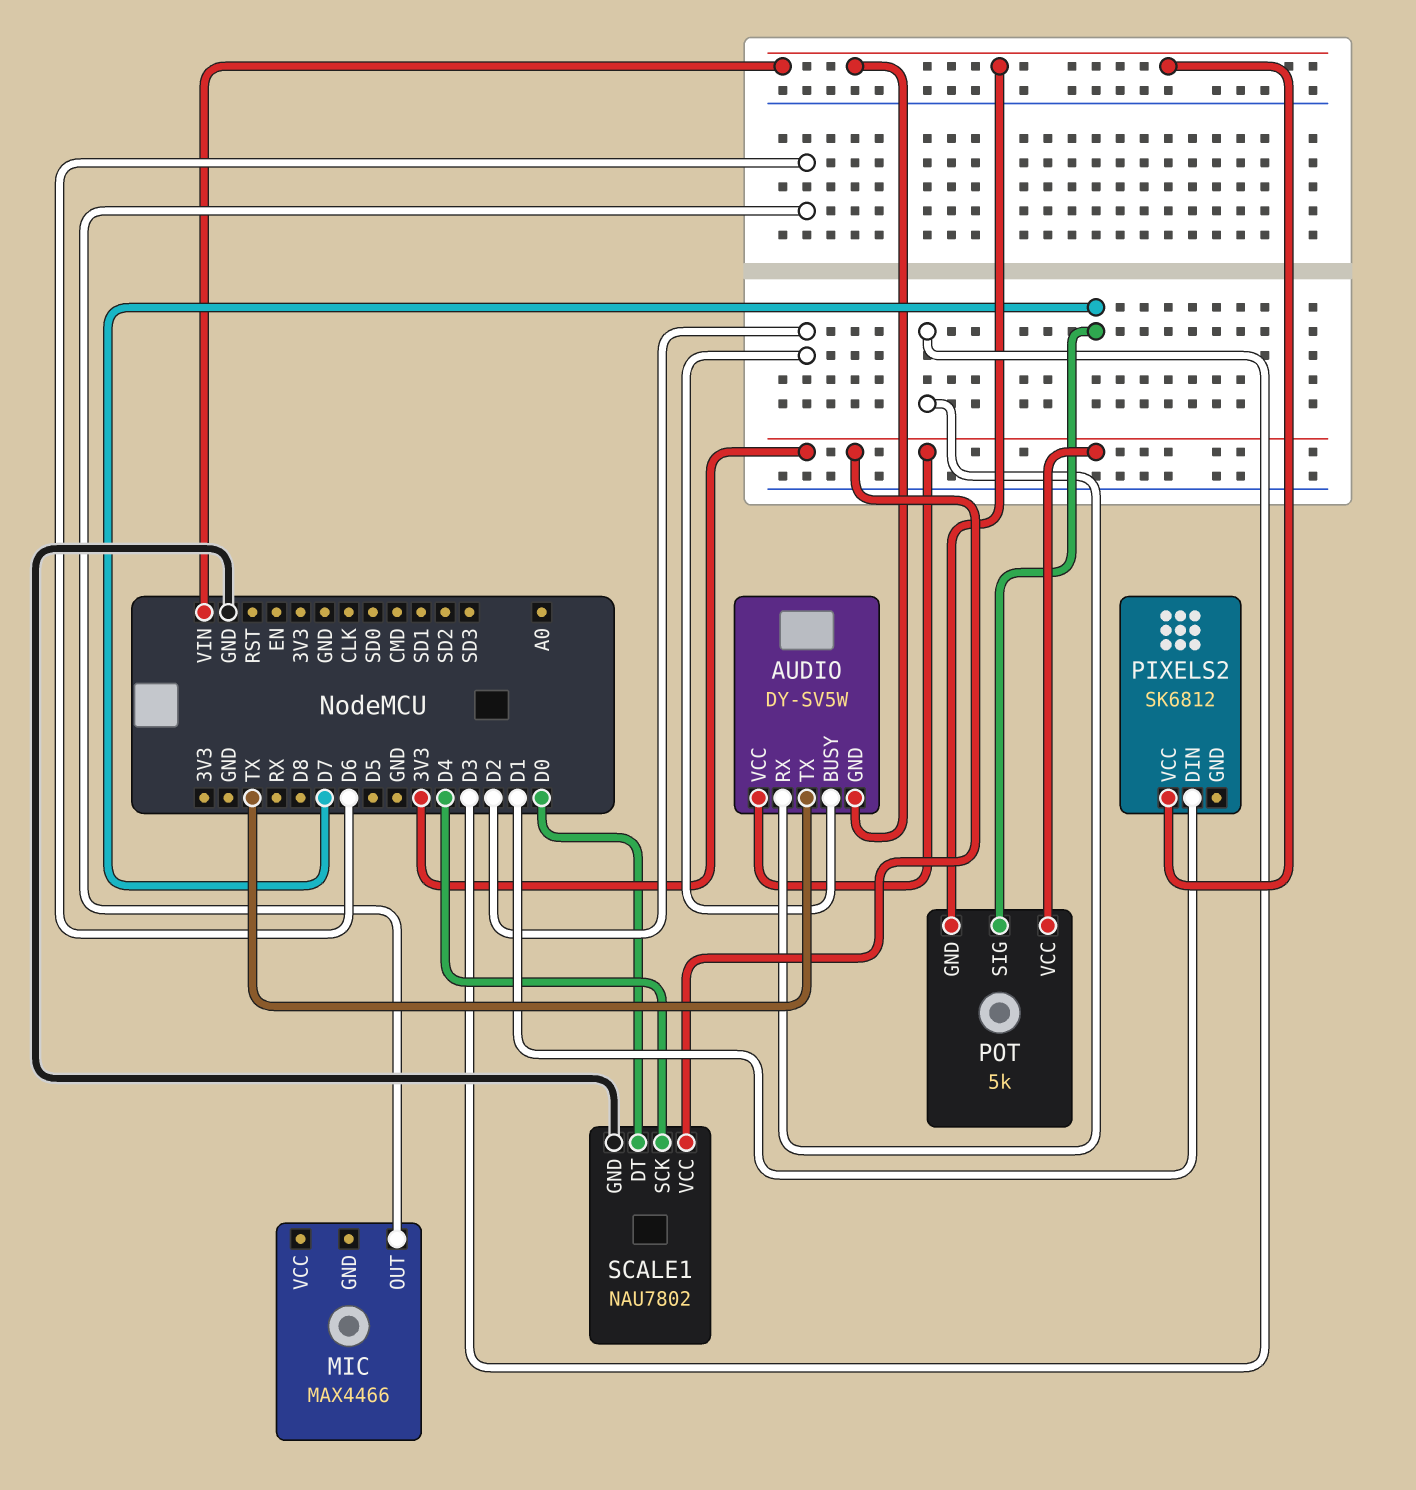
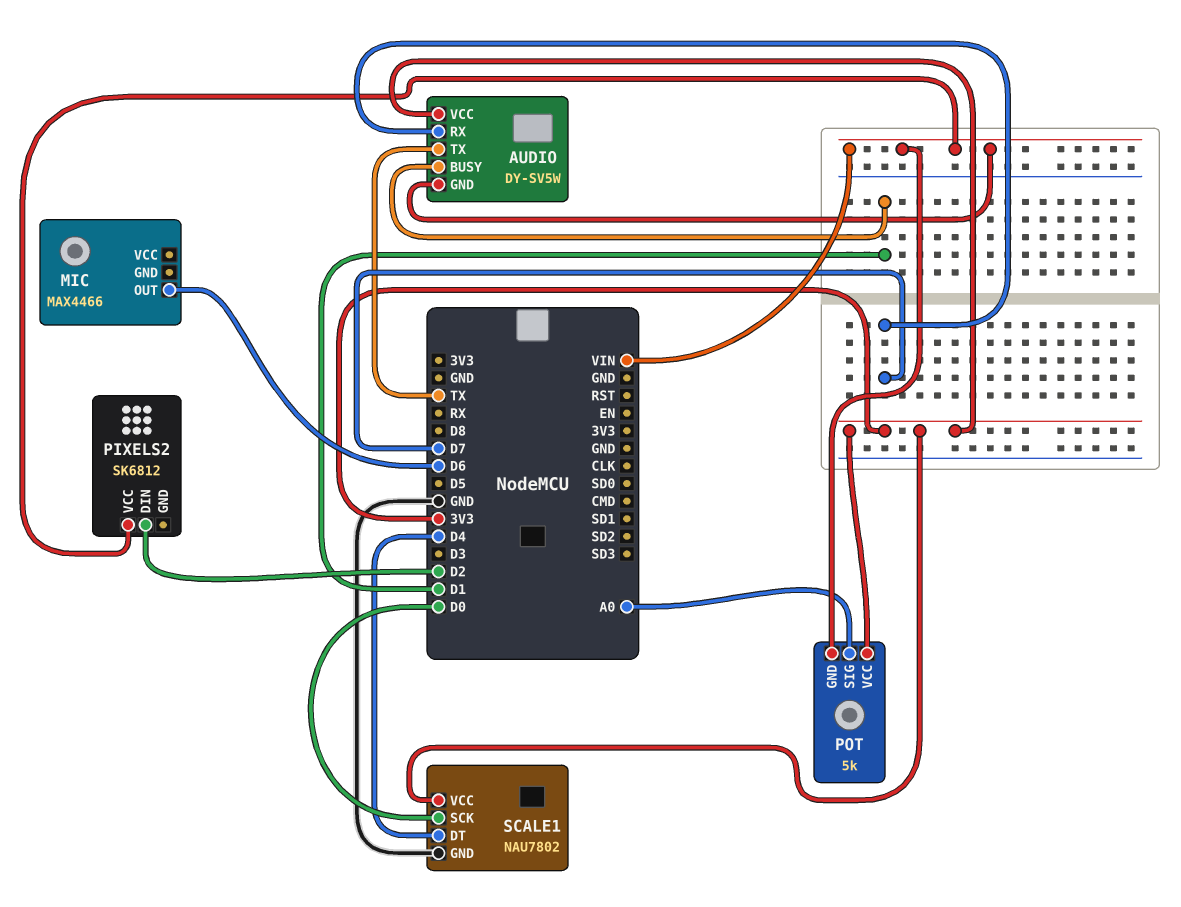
AUDIO pin BUSY: D2 -> D1
AUDIO pin RX: D3 -> D7
PIXELS2 pin DIN: D1 -> D2
POT pin SIG: D7 -> A0
SCALE1 pin DT: D0 -> D4
SCALE1 pin SCK: D4 -> D0

